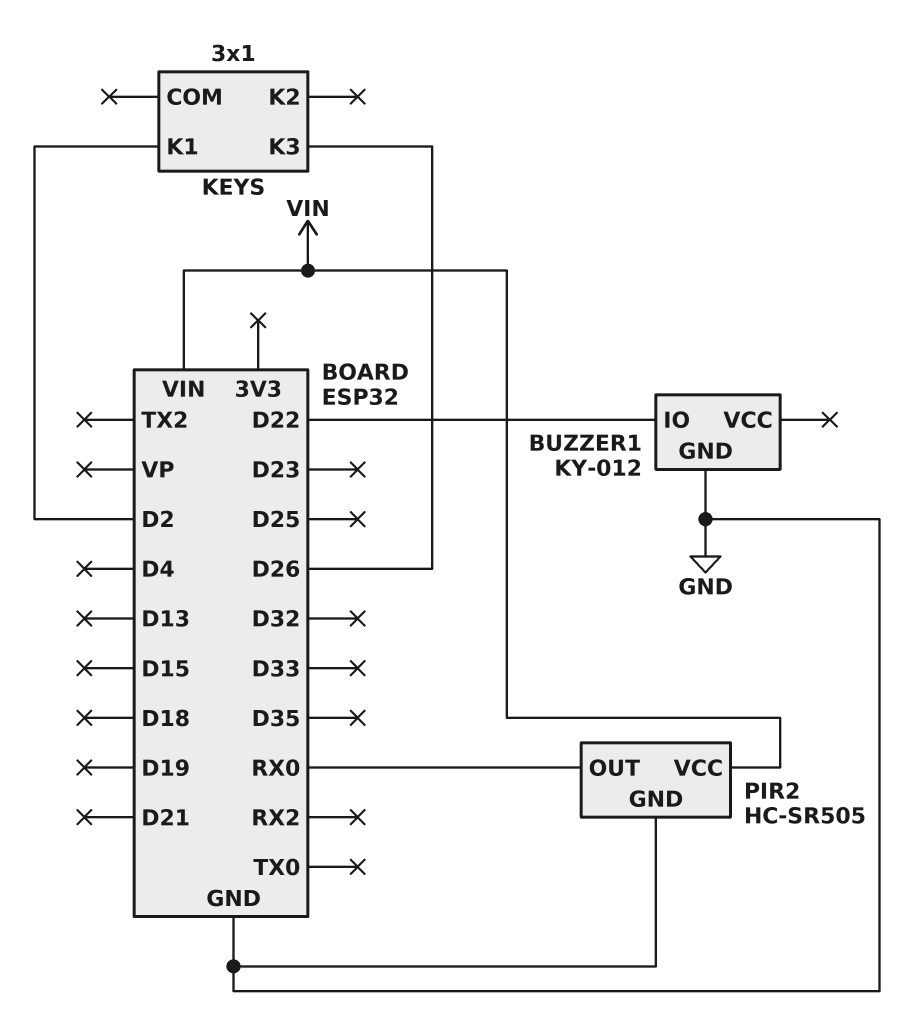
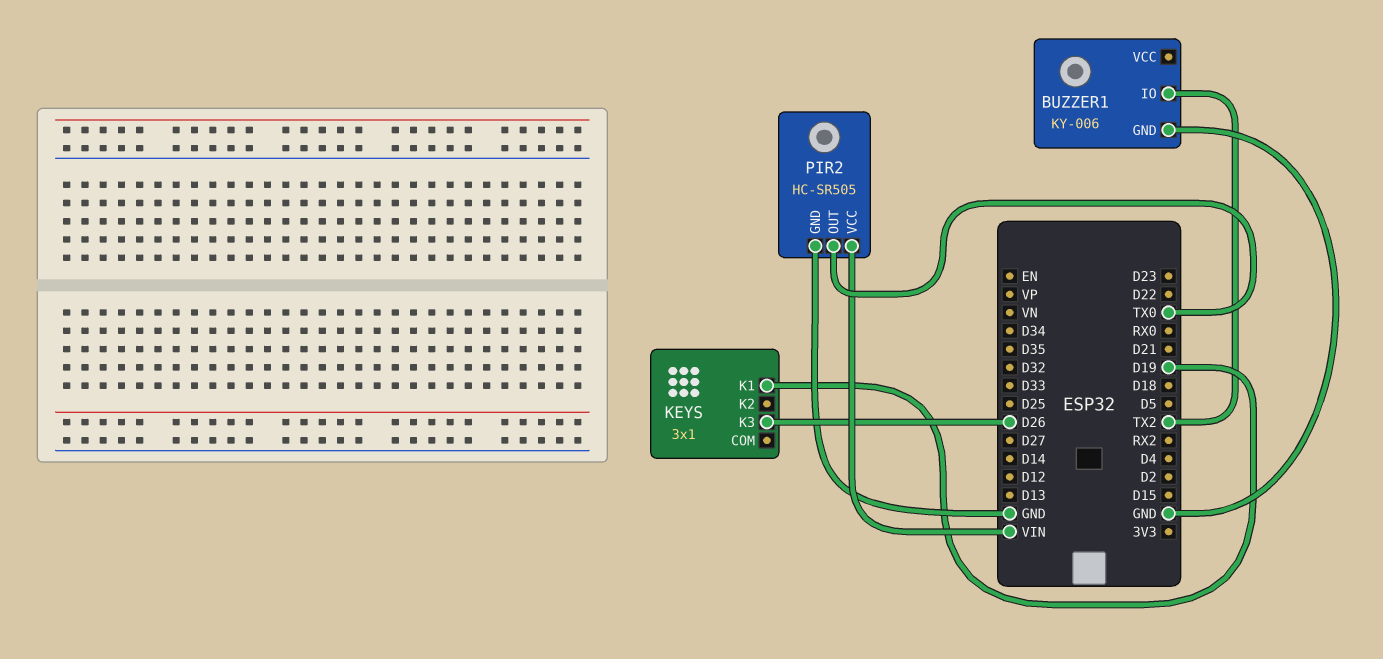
BUZZER1: KY-012 -> KY-006
BUZZER1 pin IO: D22 -> TX2
KEYS pin K1: D2 -> D19
PIR2 pin OUT: RX0 -> TX0

